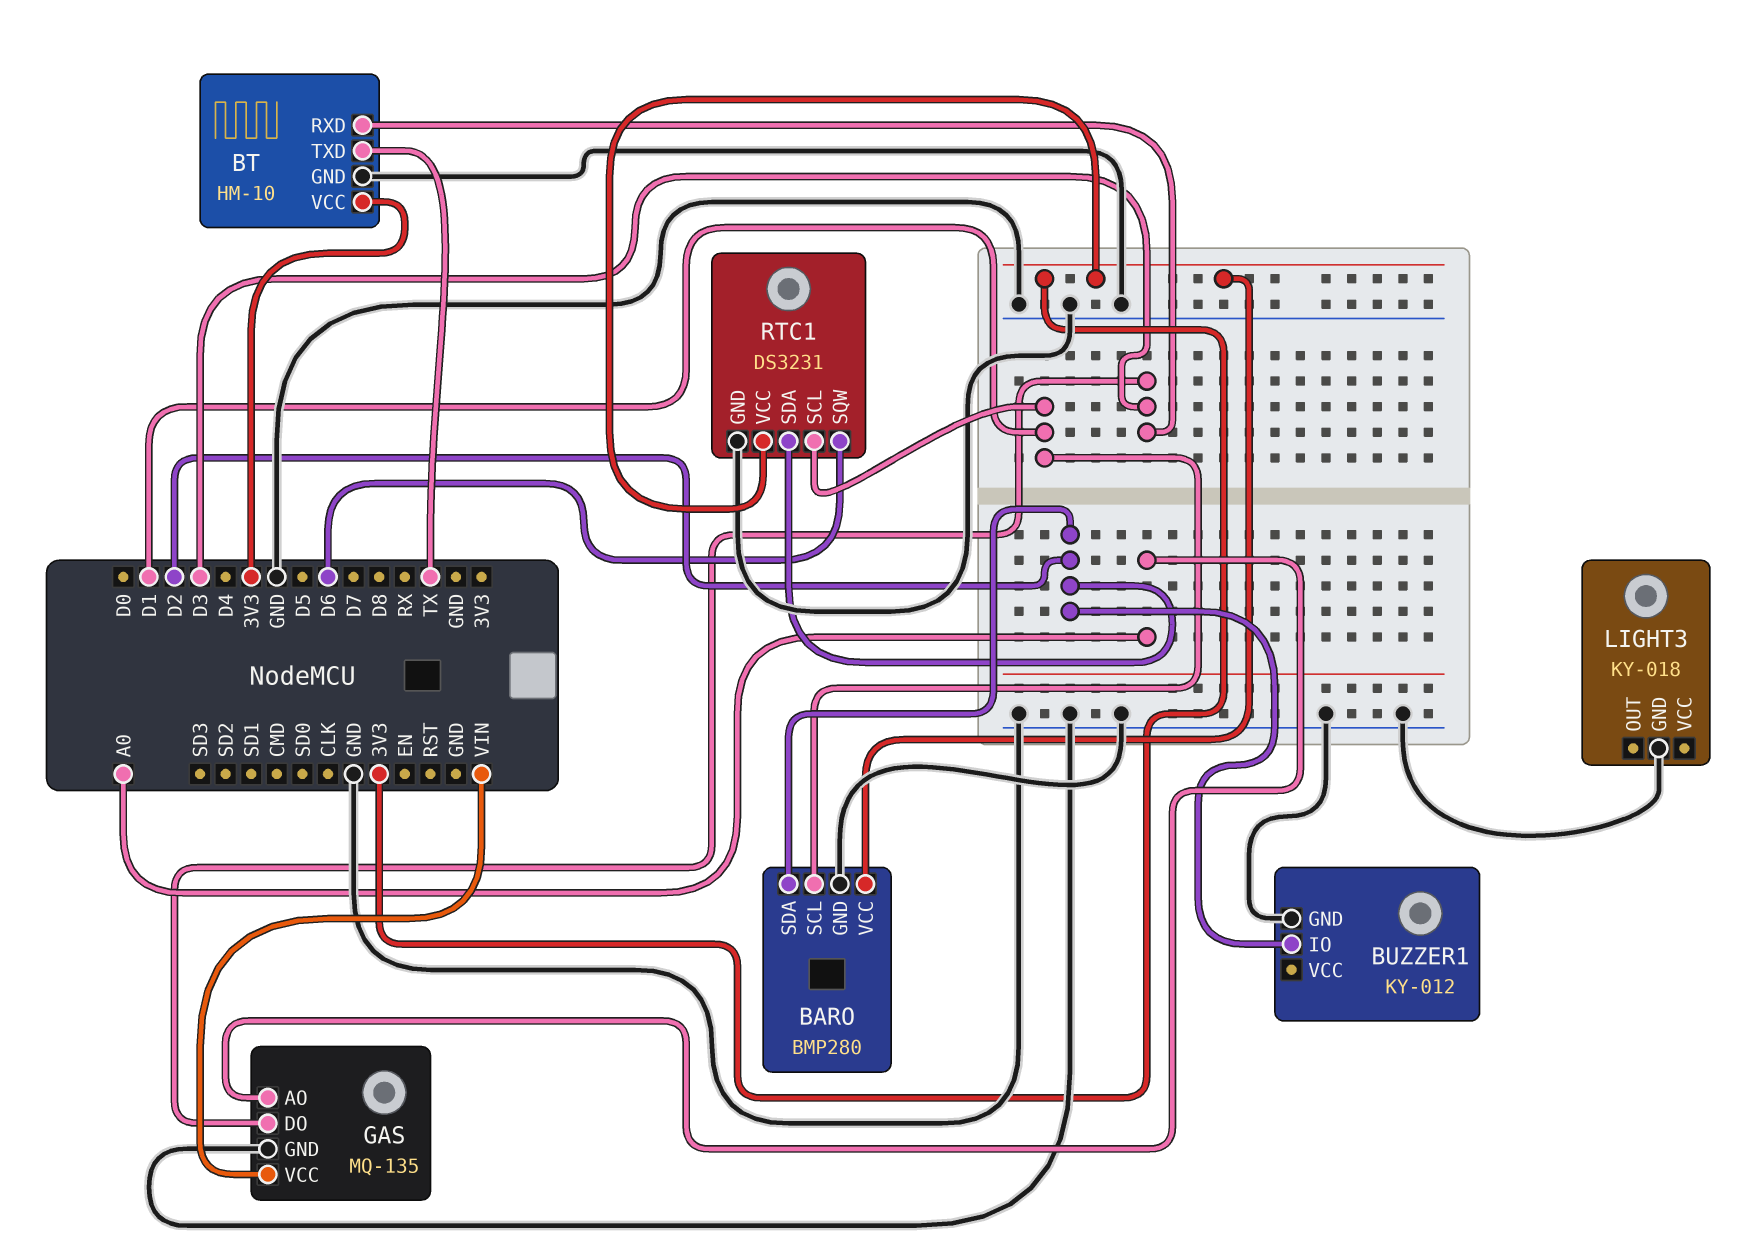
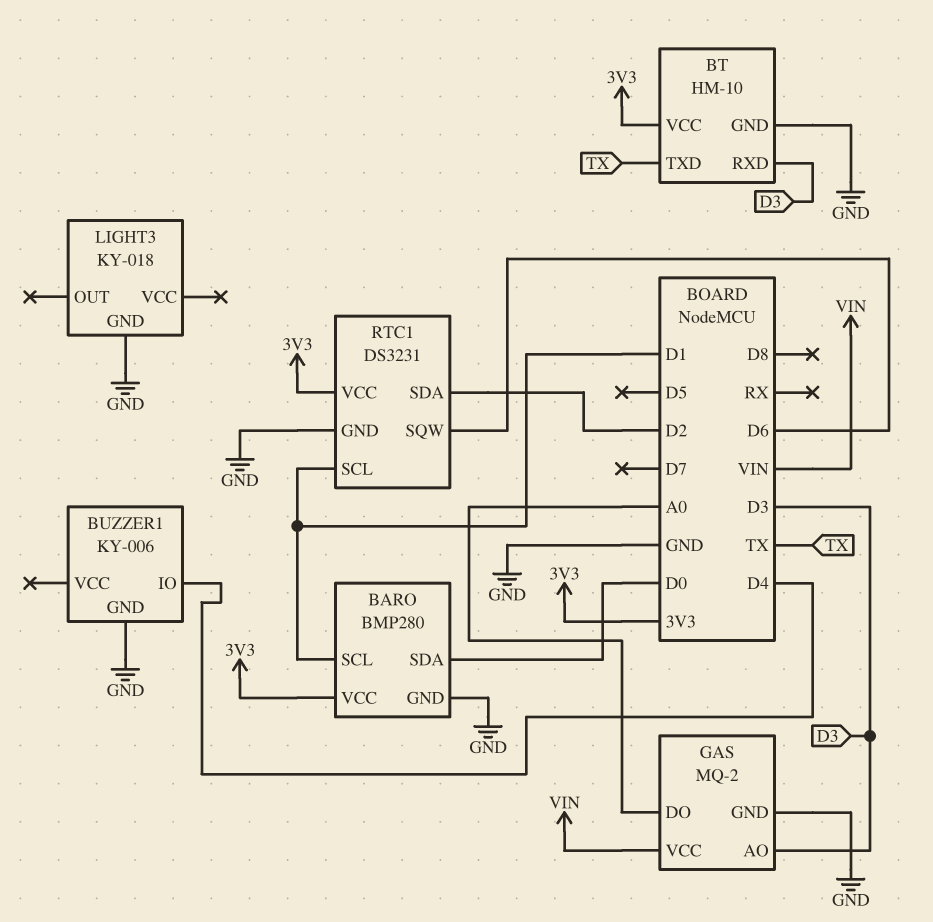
BARO pin SDA: D2 -> D0
BUZZER1: KY-012 -> KY-006
BUZZER1 pin IO: D2 -> D4
GAS: MQ-135 -> MQ-2
GAS pin AO: A0 -> D3
GAS pin DO: D3 -> A0

